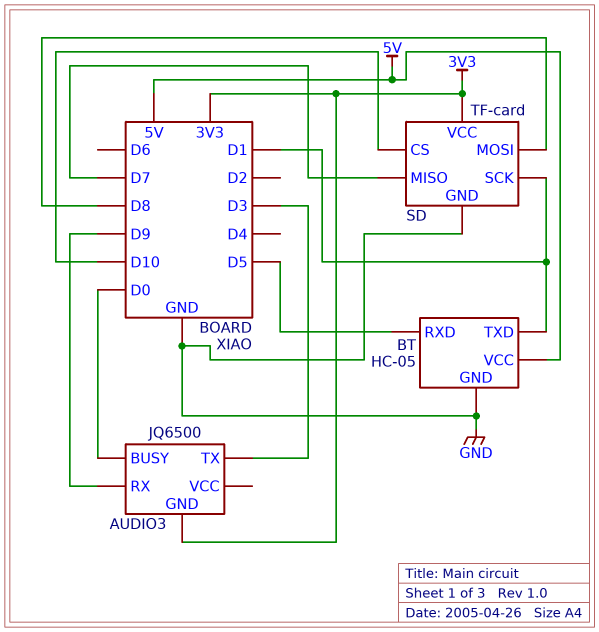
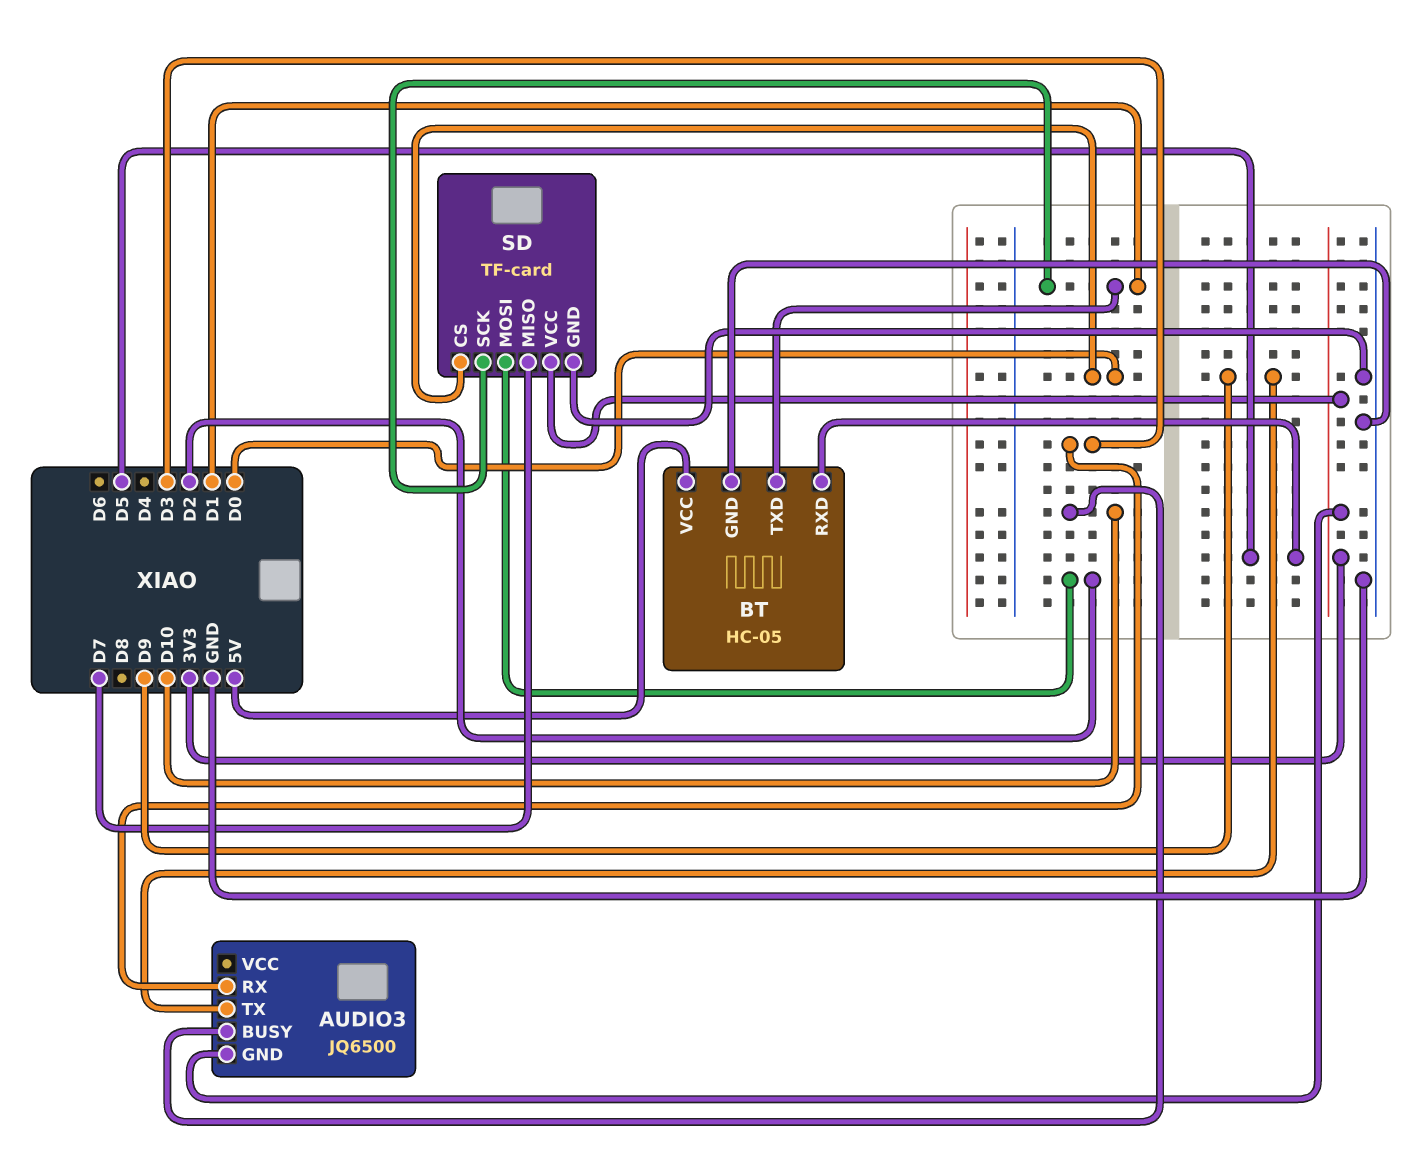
AUDIO3 pin BUSY: D0 -> D10
AUDIO3 pin RX: D9 -> D3
AUDIO3 pin TX: D3 -> D9
SD pin CS: D10 -> D0
SD pin MOSI: D8 -> D2

